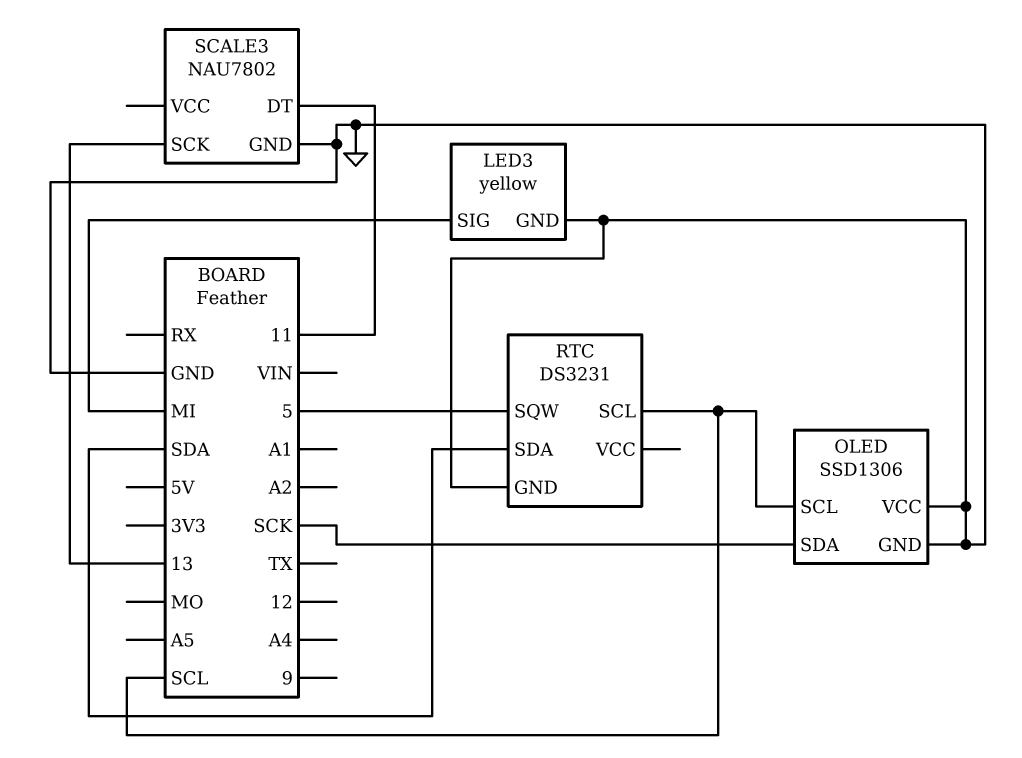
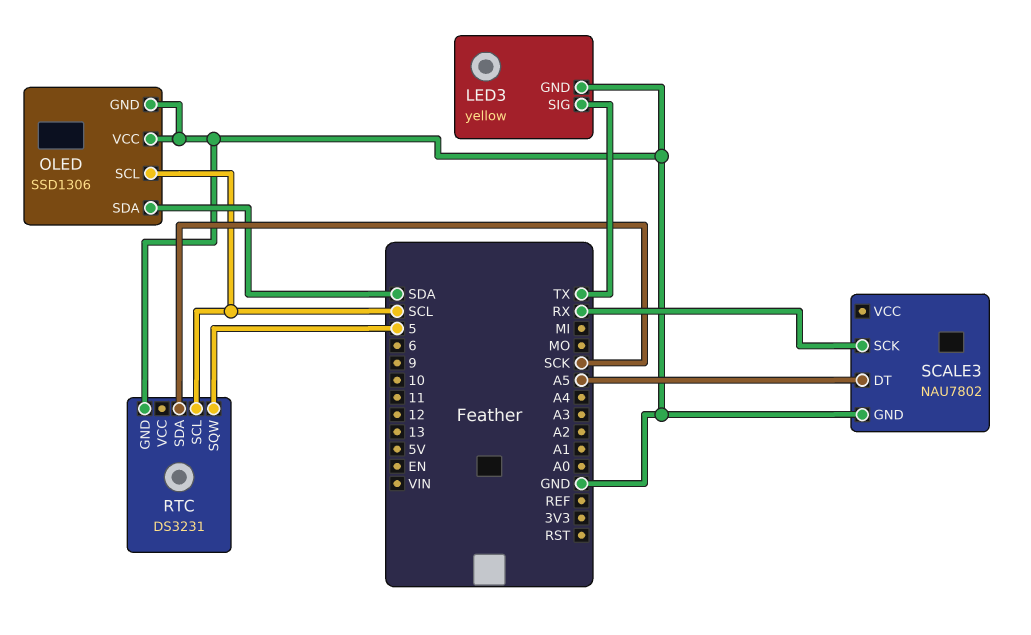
LED3 pin SIG: MI -> TX
OLED pin SDA: SCK -> SDA
RTC pin SDA: SDA -> SCK
SCALE3 pin DT: 11 -> A5
SCALE3 pin SCK: 13 -> RX

